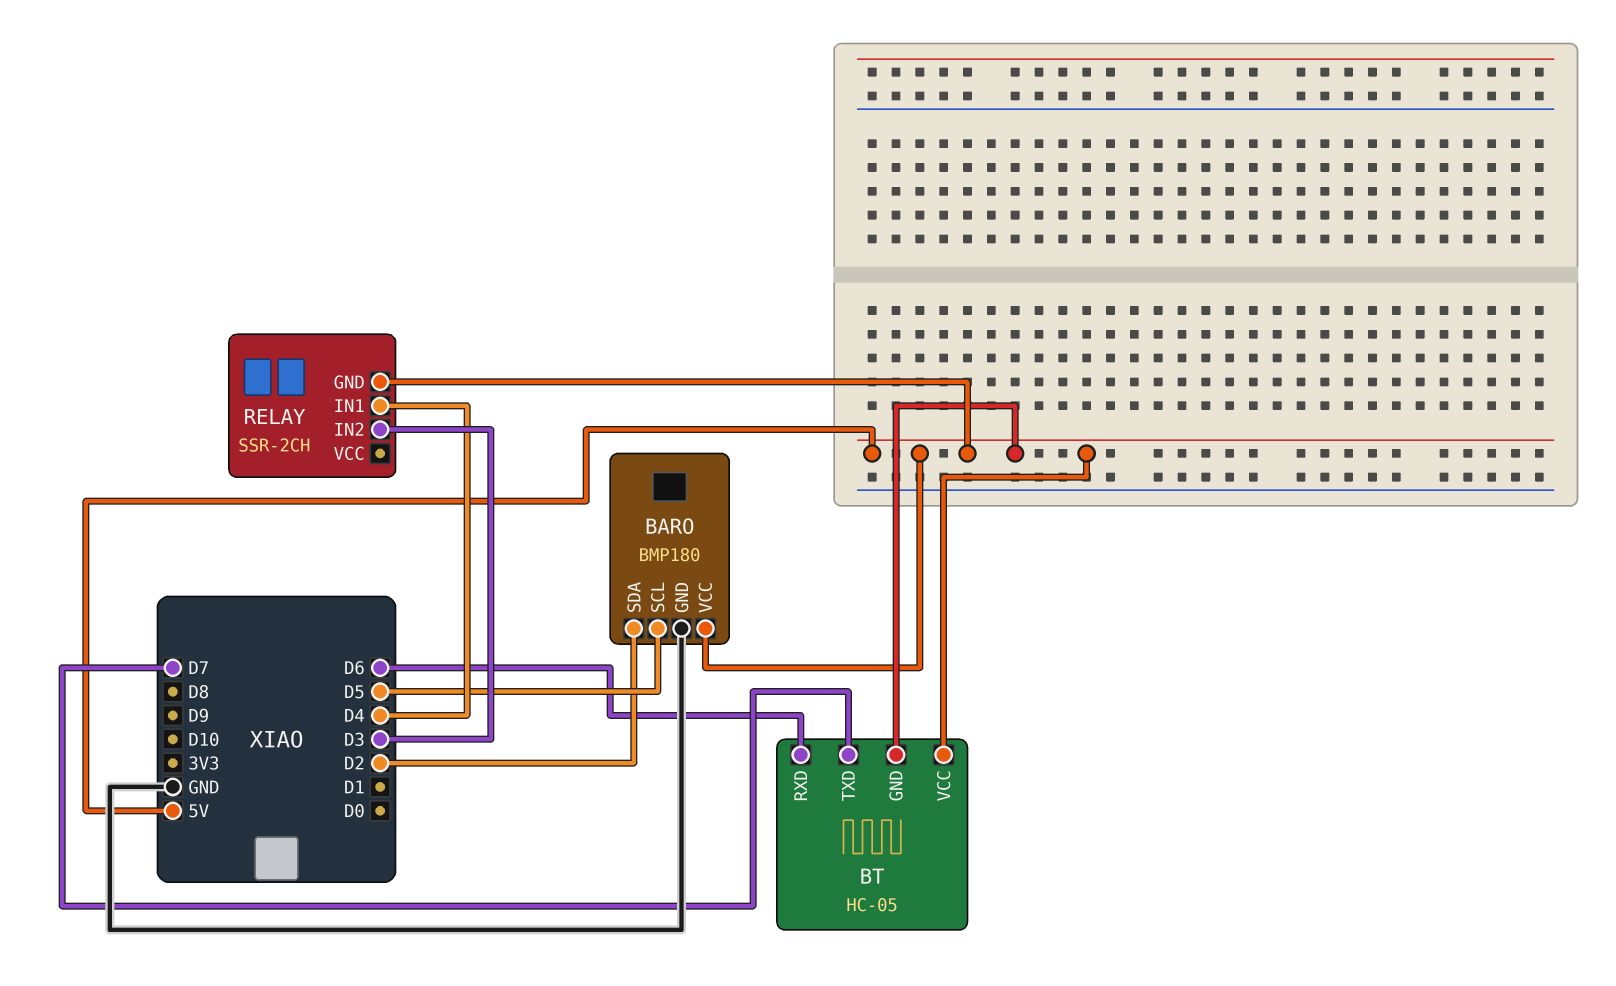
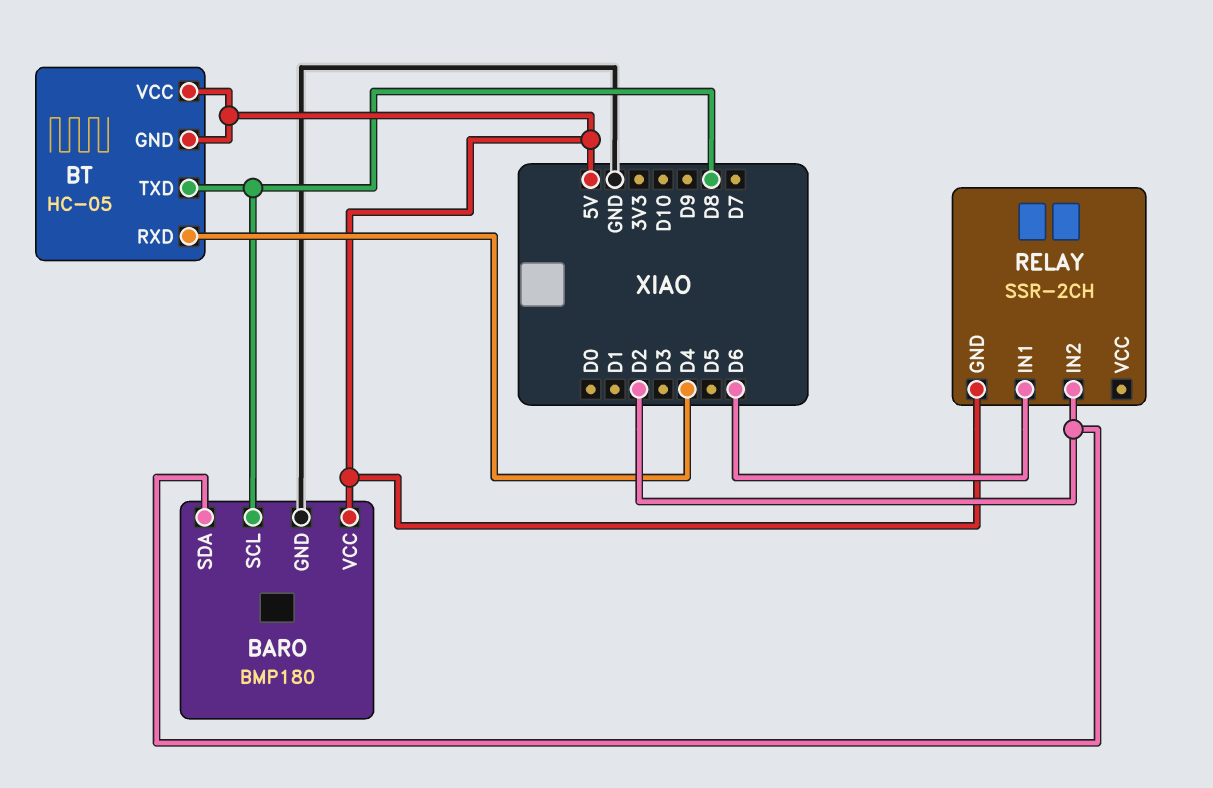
BARO pin SCL: D5 -> D8
BT pin RXD: D6 -> D4
BT pin TXD: D7 -> D8
RELAY pin IN1: D4 -> D6
RELAY pin IN2: D3 -> D2

